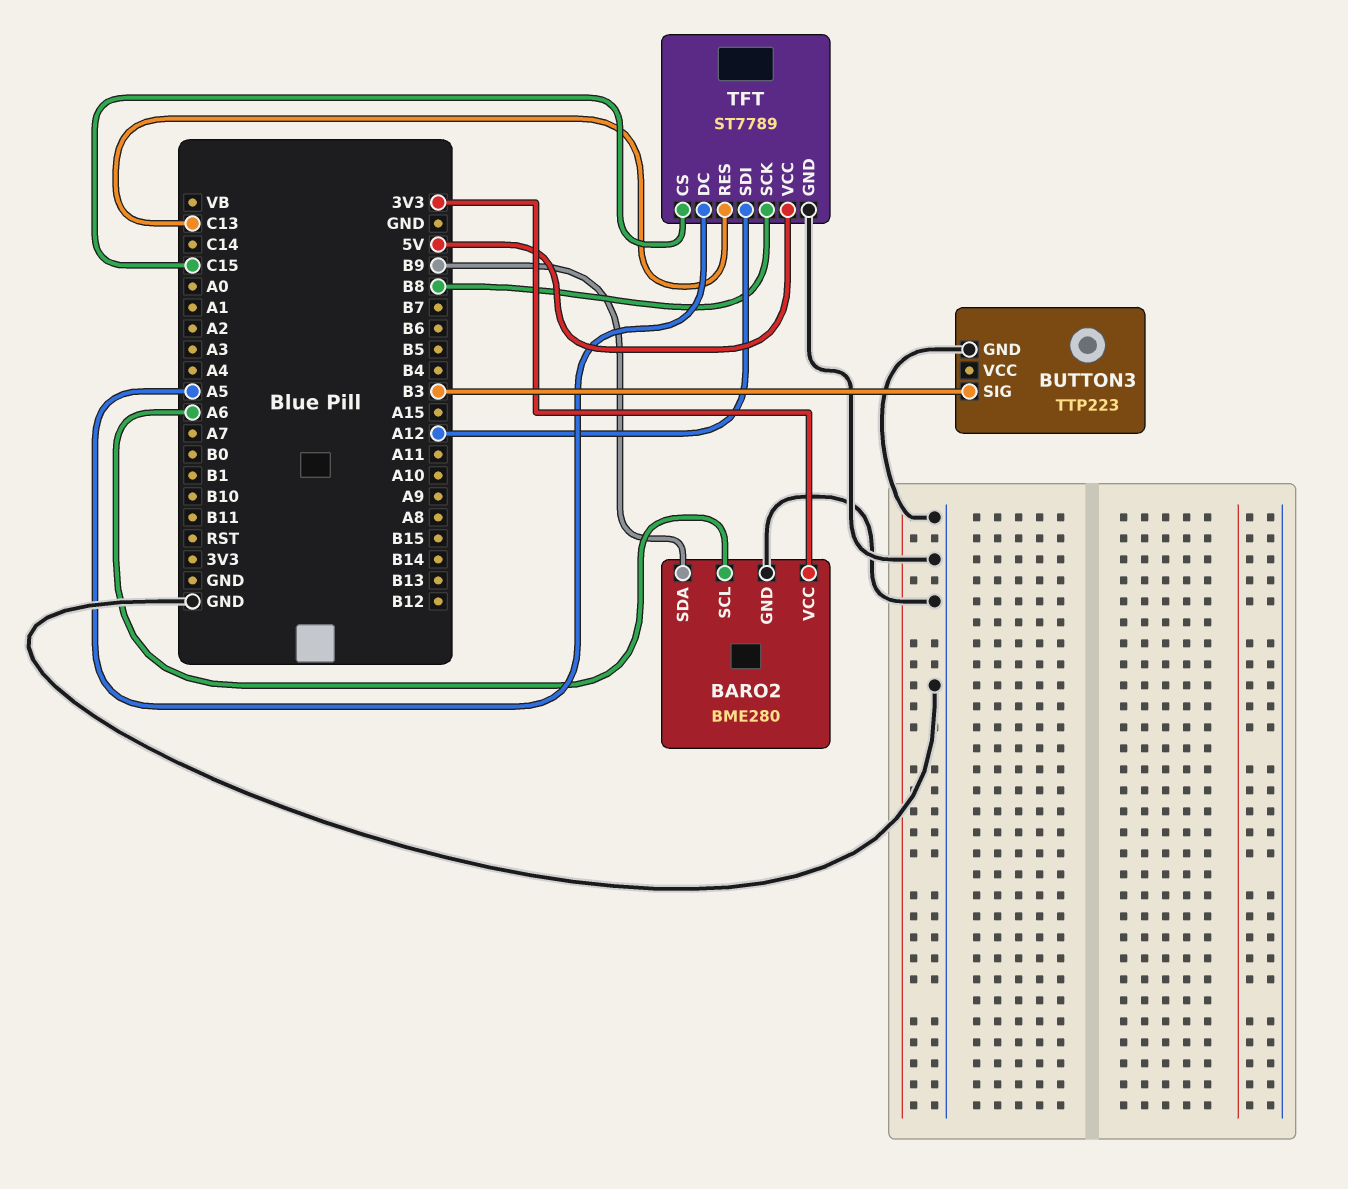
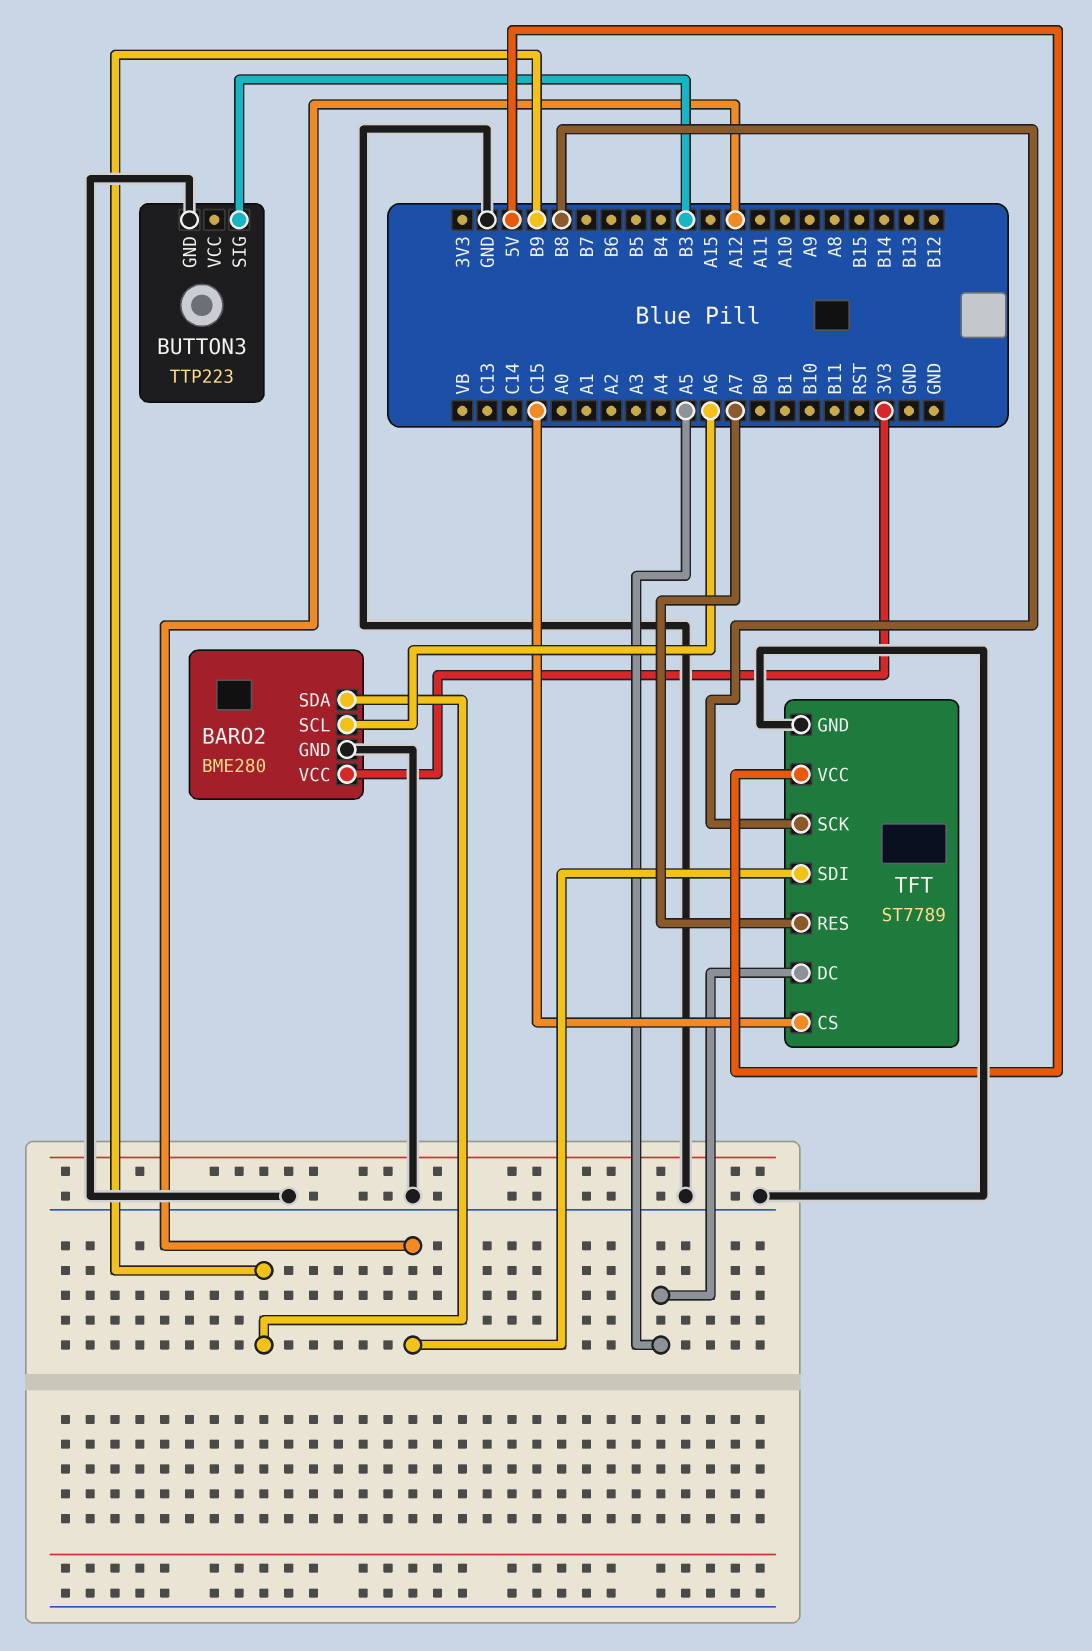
TFT pin RES: C13 -> A7

